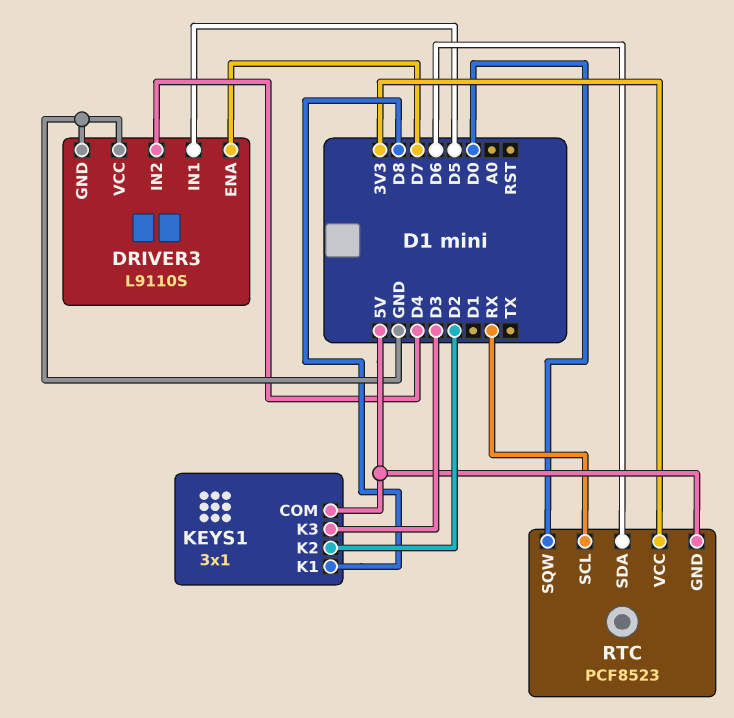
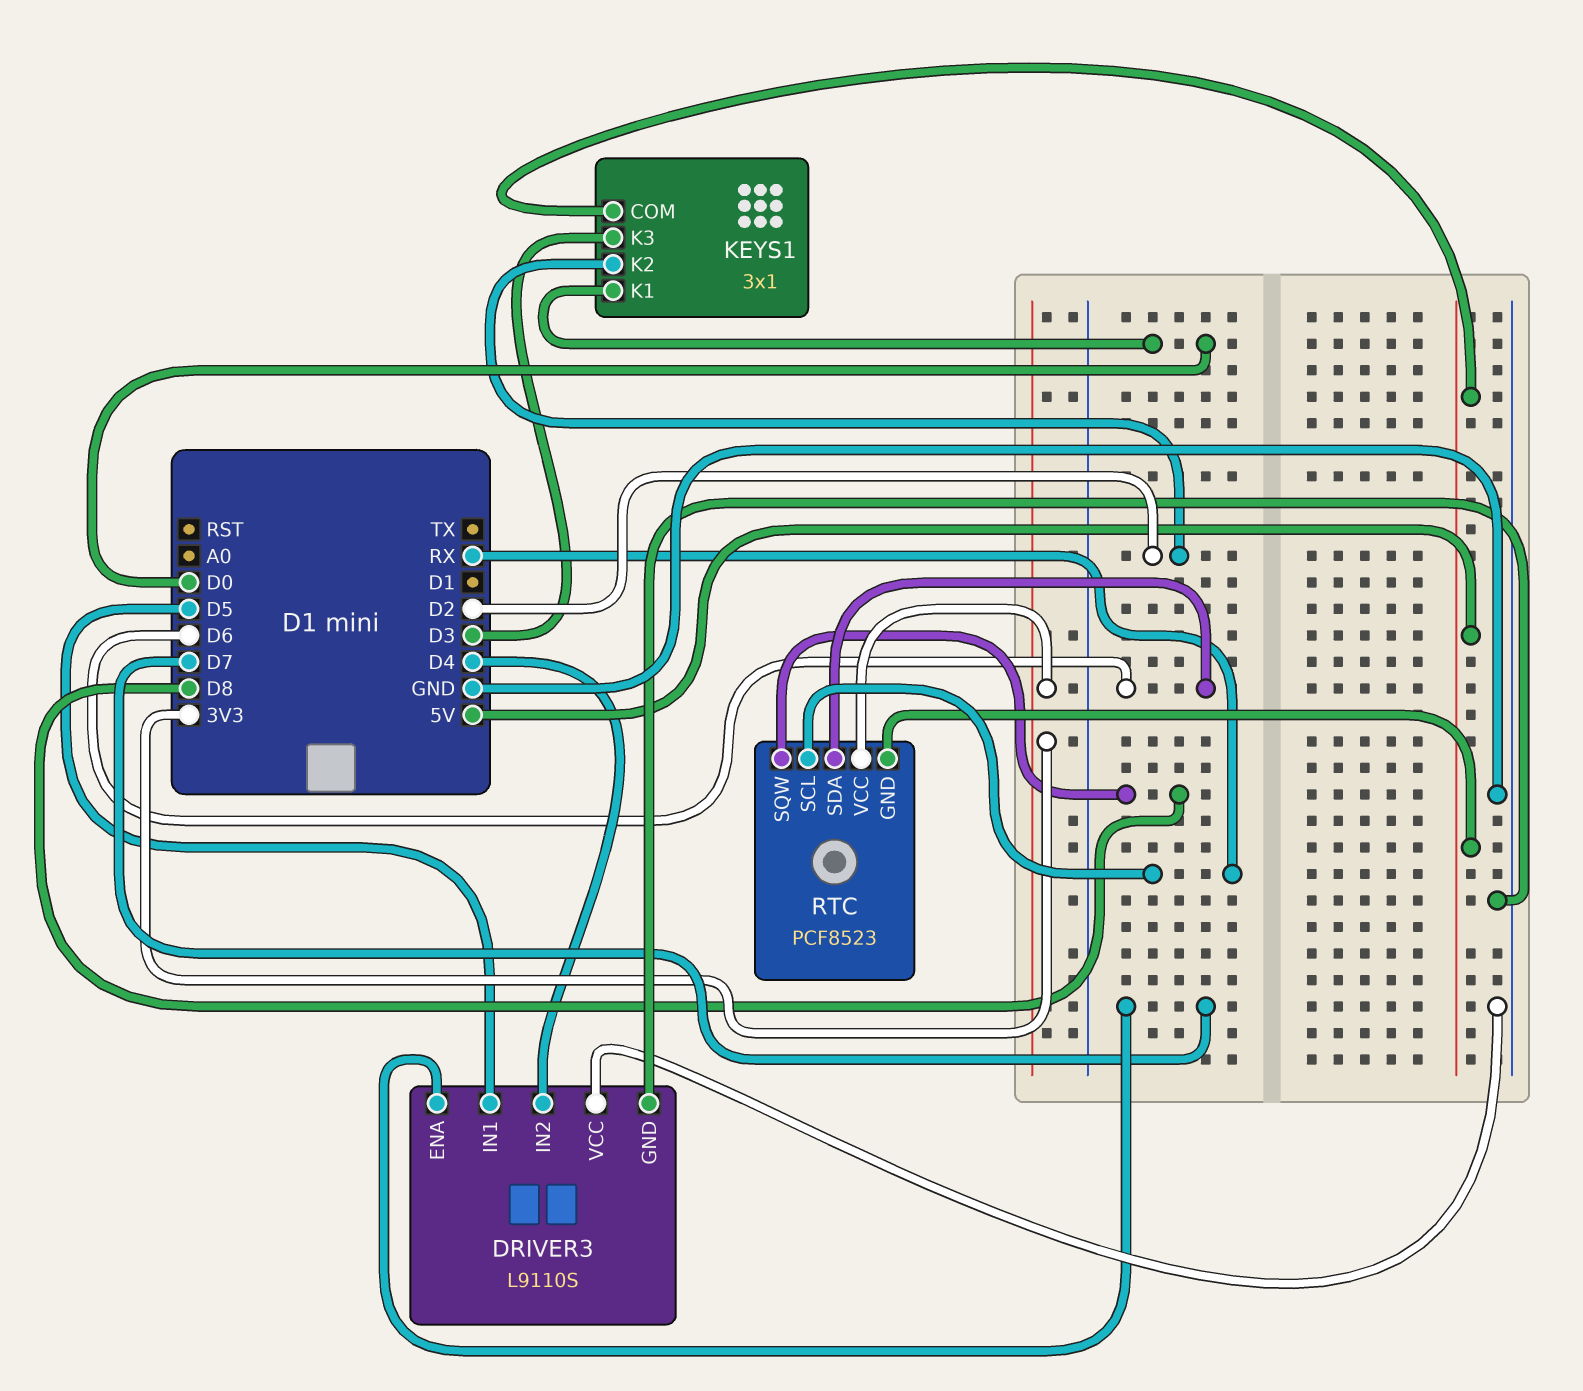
KEYS1 pin K1: D8 -> D0
RTC pin SQW: D0 -> D8

